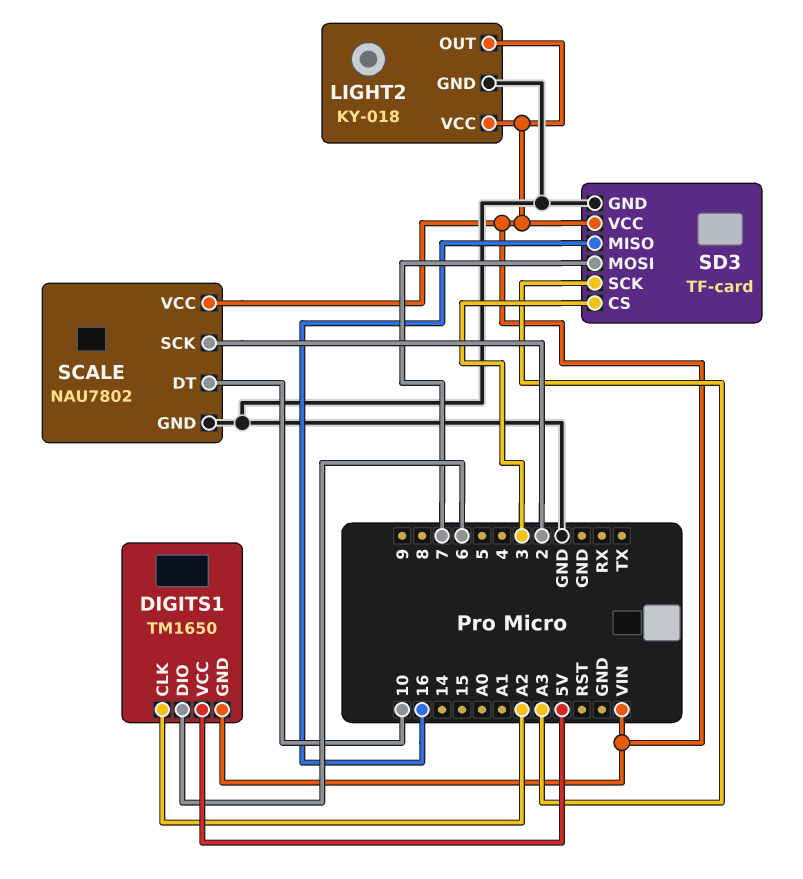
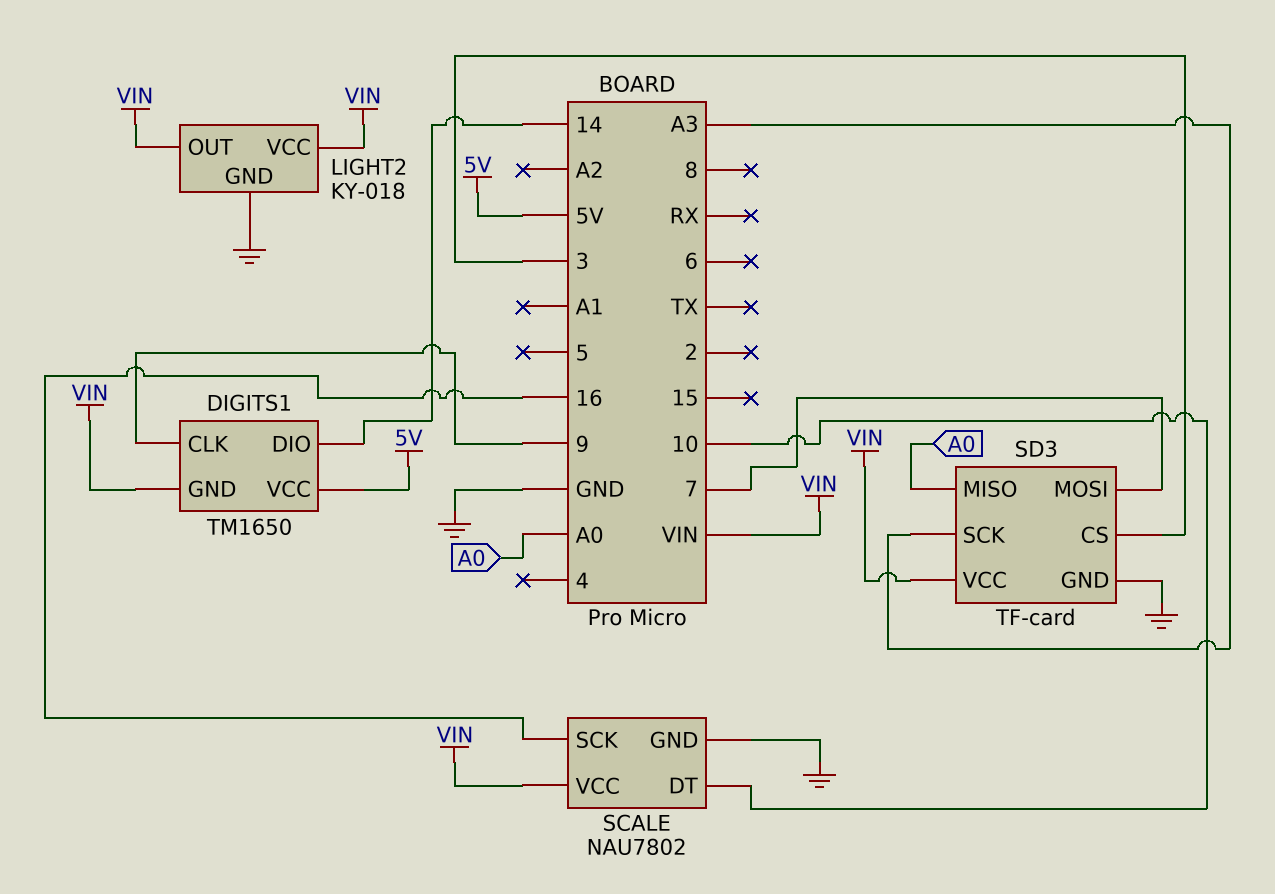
DIGITS1 pin CLK: A2 -> 9
DIGITS1 pin DIO: 6 -> 14
SCALE pin SCK: 2 -> 16
SD3 pin MISO: 16 -> A0

